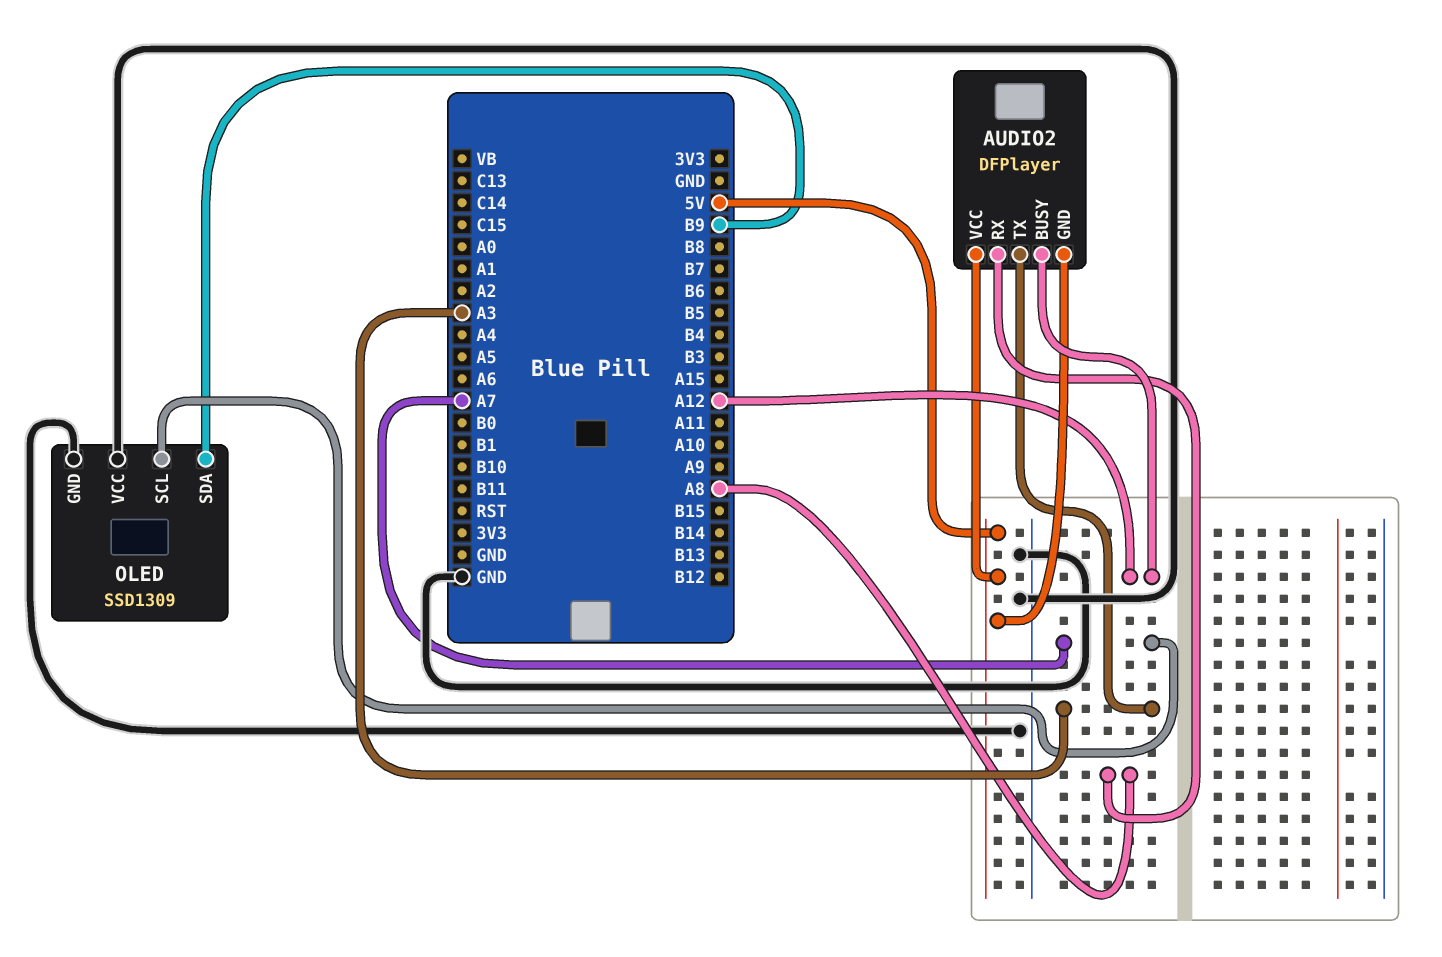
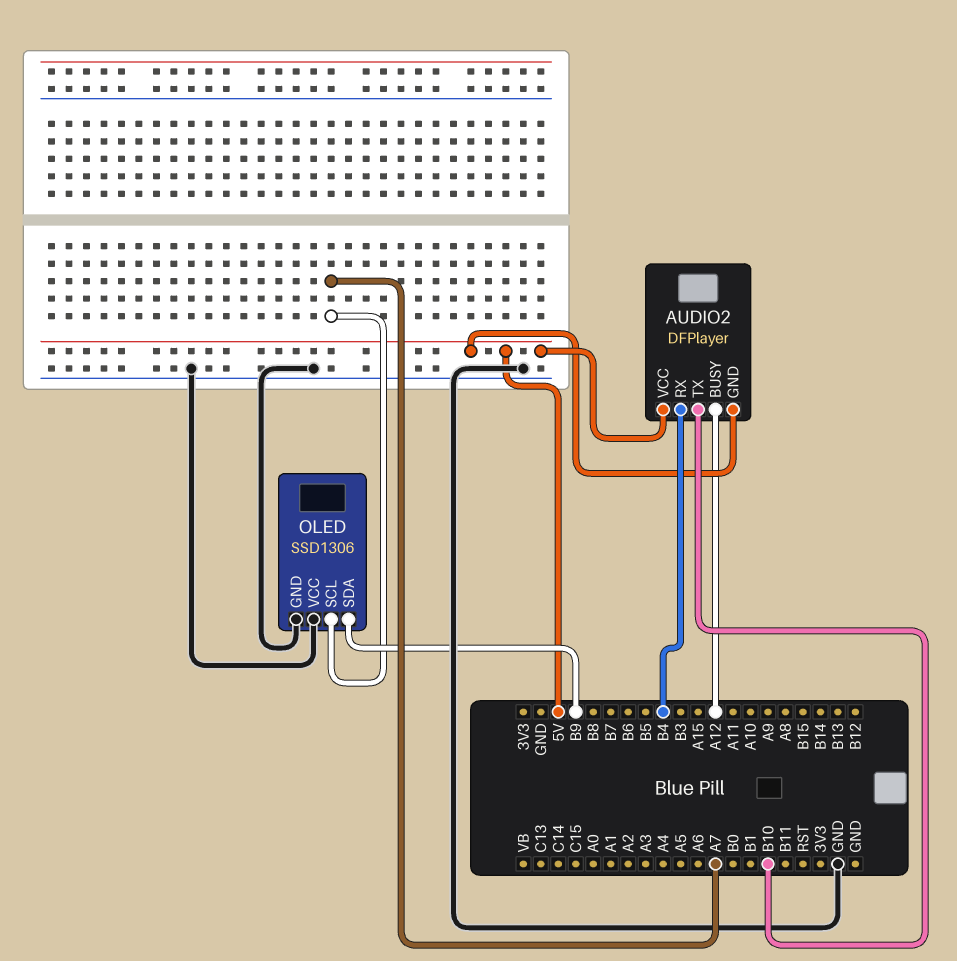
AUDIO2 pin RX: A8 -> B4
AUDIO2 pin TX: A3 -> B10
OLED: SSD1309 -> SSD1306

